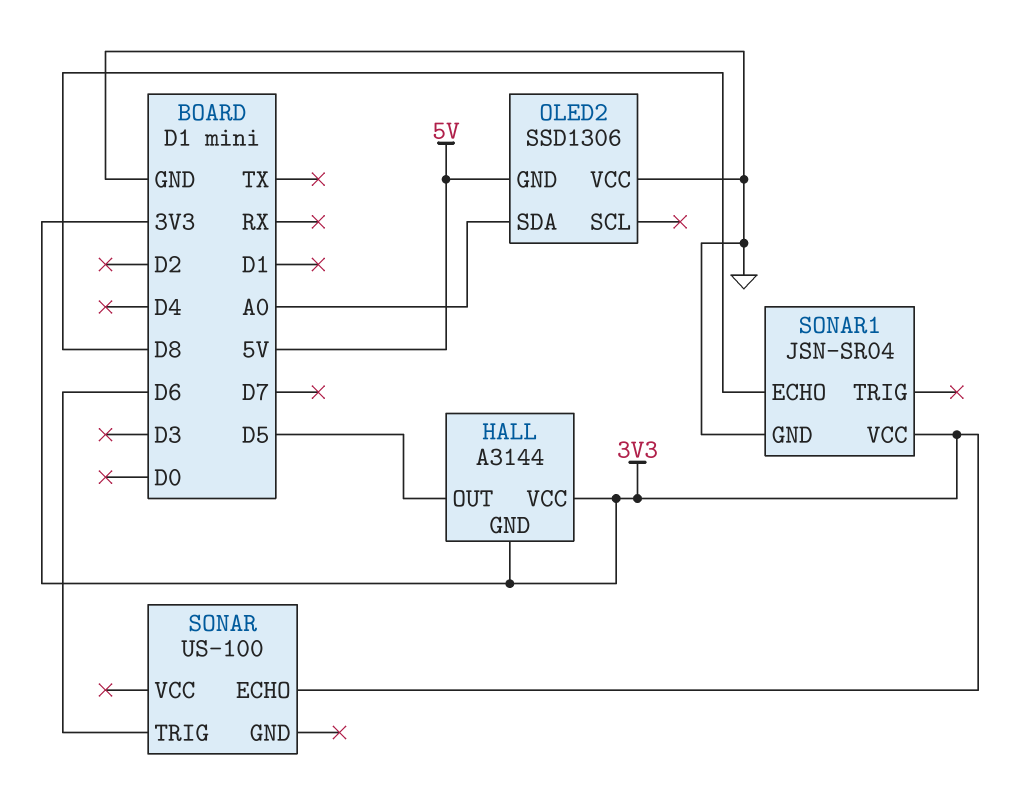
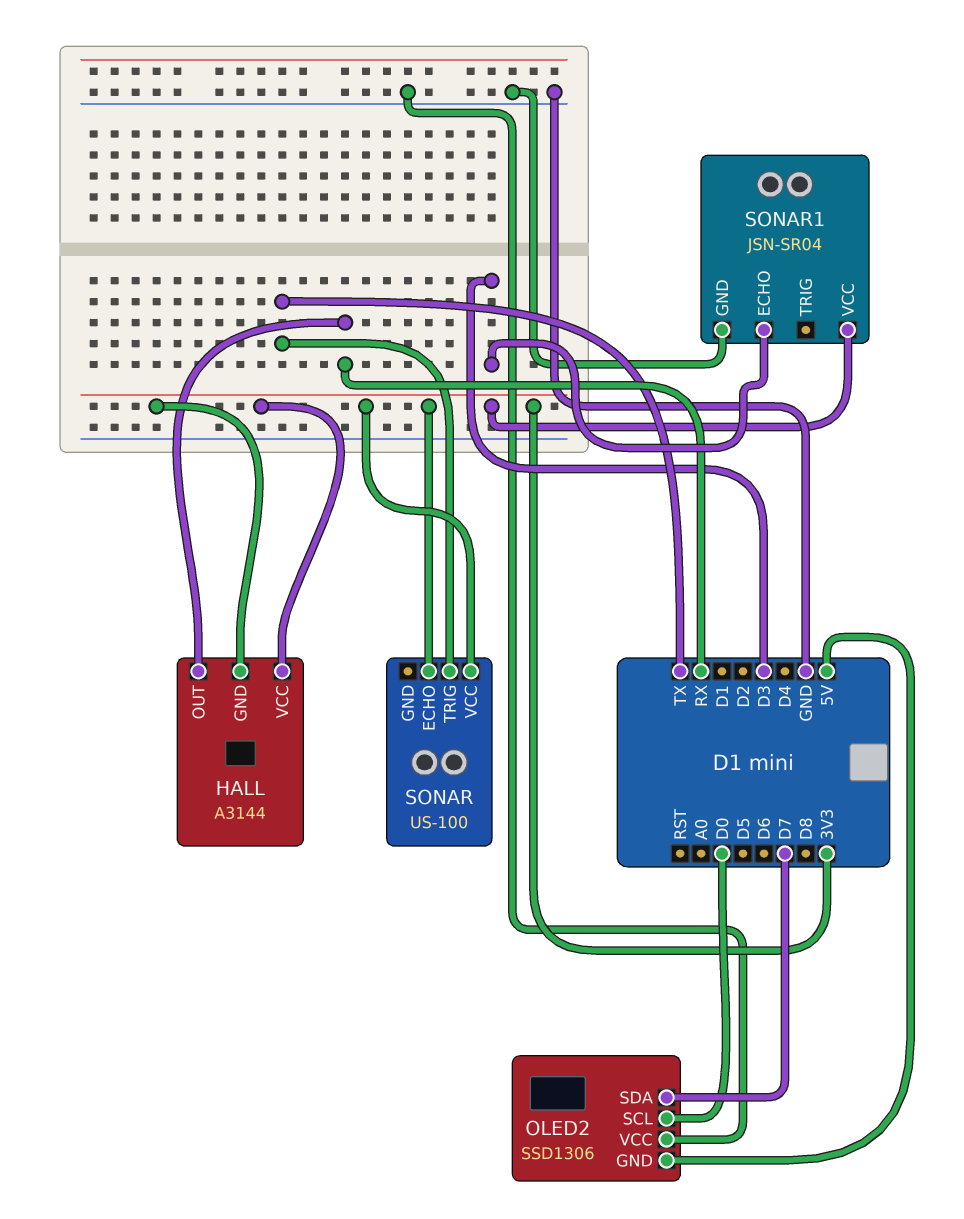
HALL pin OUT: D5 -> RX
OLED2 pin SCL: none -> D0
OLED2 pin SDA: A0 -> D7
SONAR pin TRIG: D6 -> TX
SONAR pin VCC: none -> 3V3
SONAR1 pin ECHO: D8 -> D3

